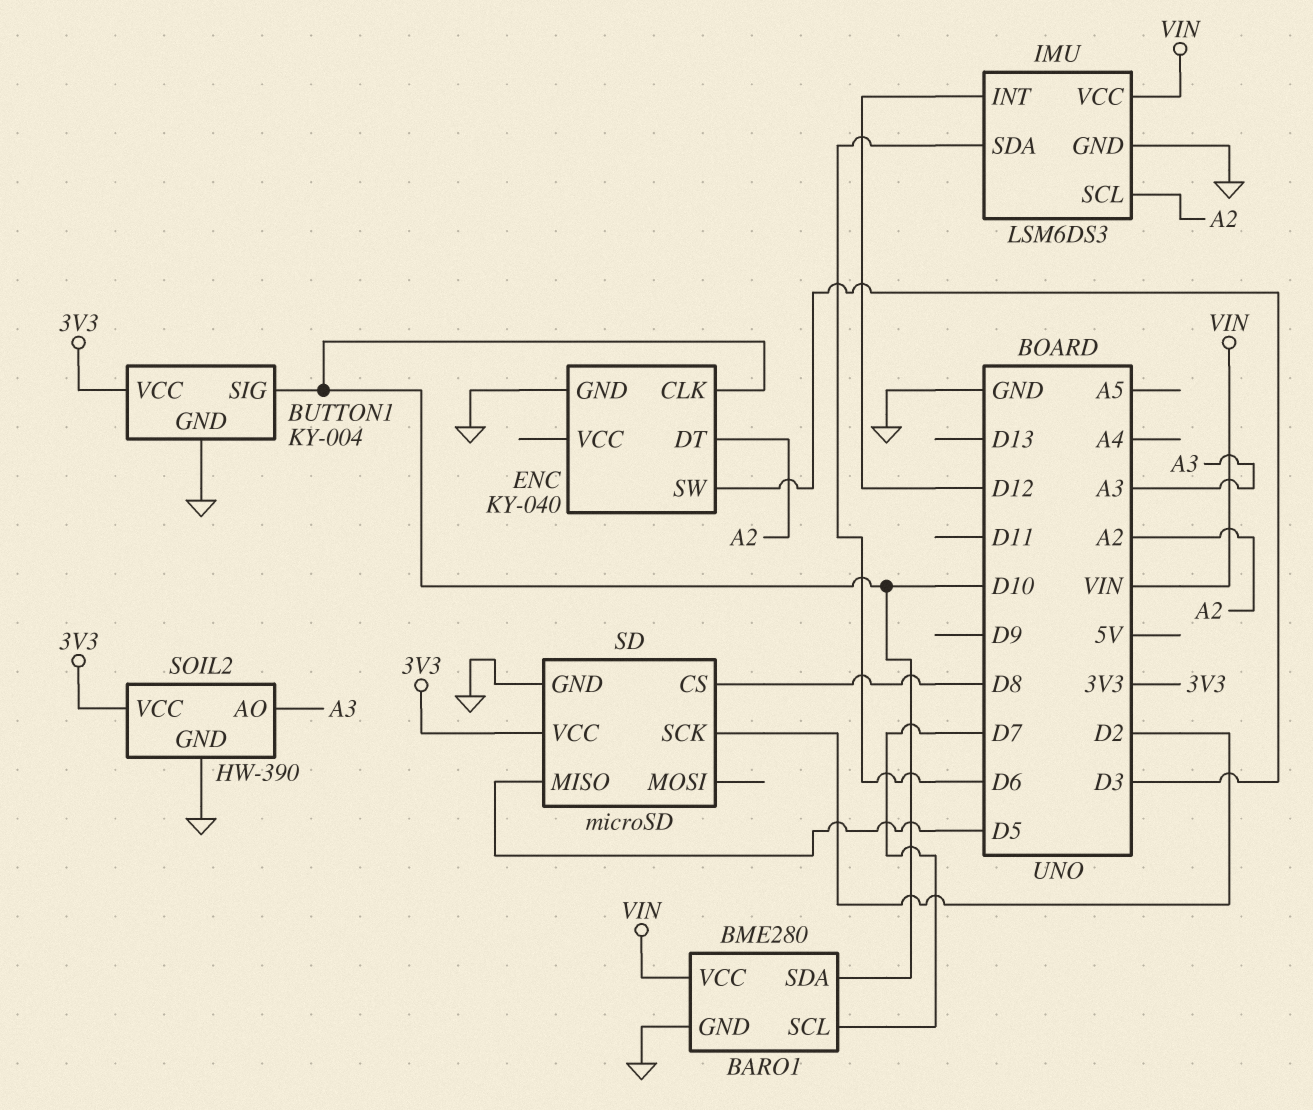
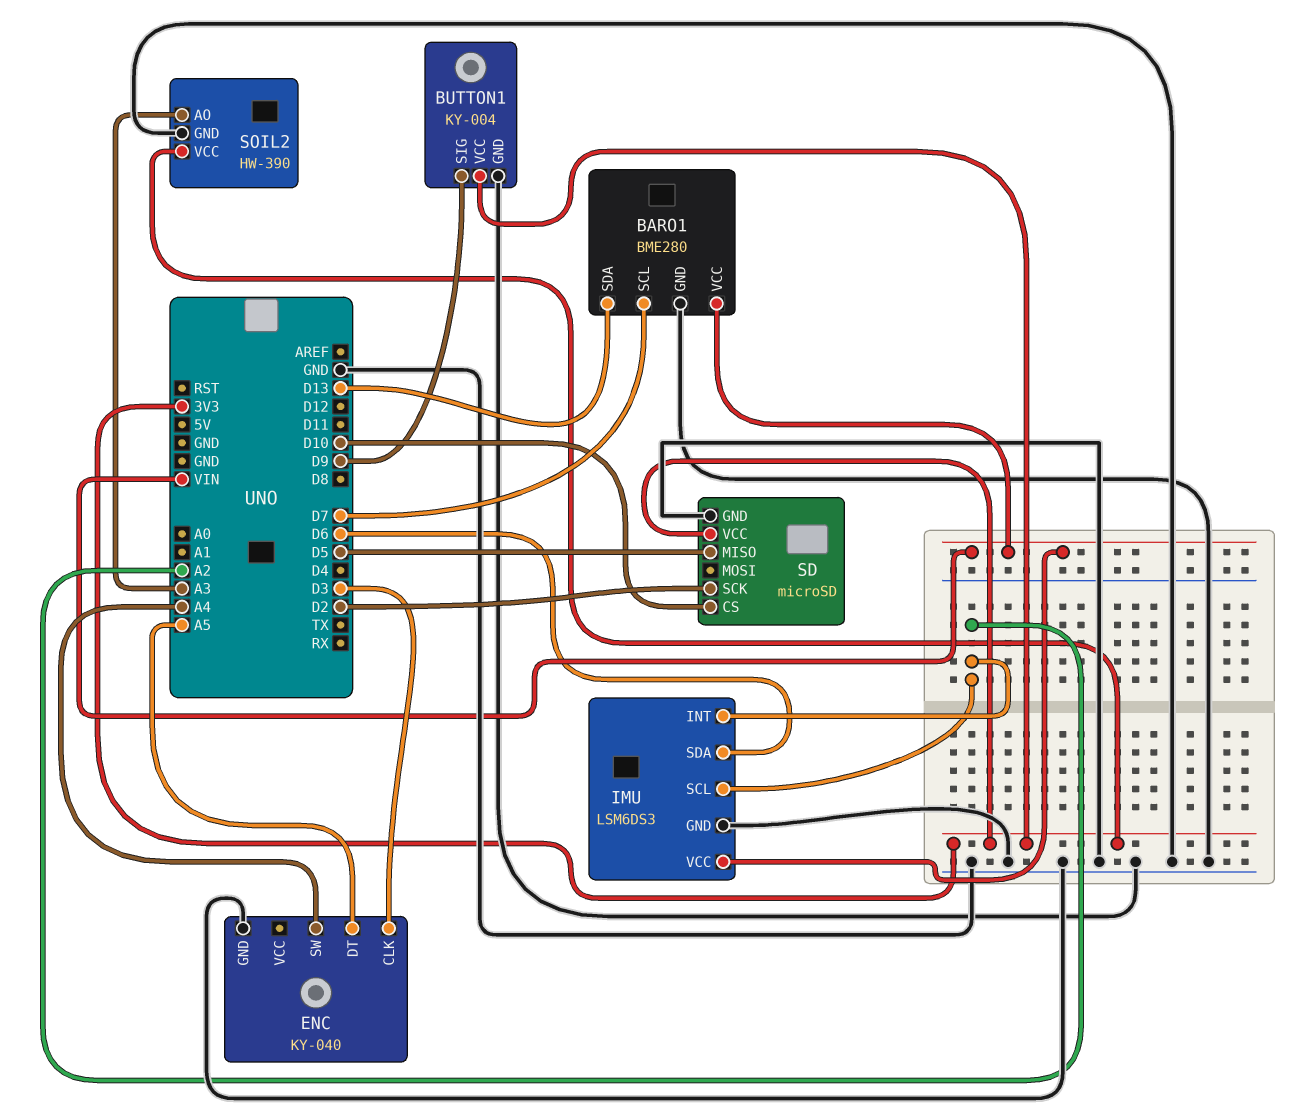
BARO1 pin SDA: D10 -> D13
BUTTON1 pin SIG: D10 -> D9
ENC pin CLK: D10 -> D3
ENC pin DT: A2 -> A5
ENC pin SW: D3 -> A4
IMU pin INT: D12 -> A2
SD pin CS: D8 -> D10

